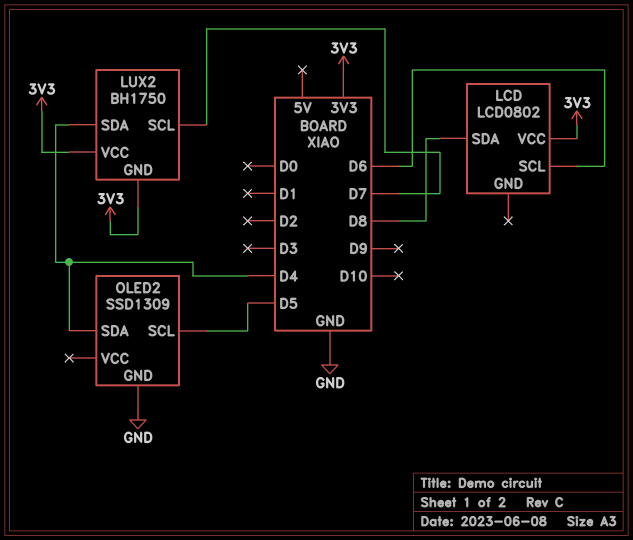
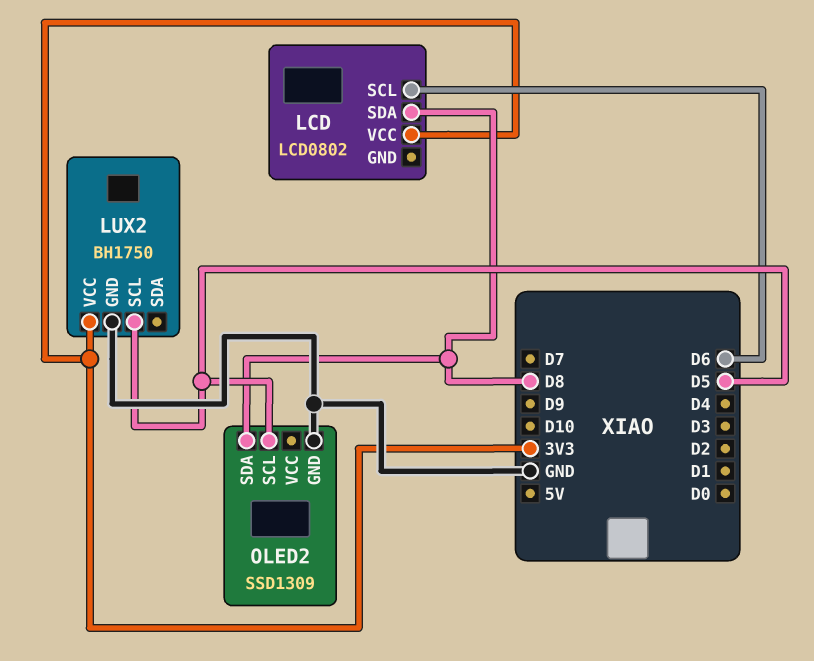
LUX2 pin GND: 3V3 -> GND
LUX2 pin SCL: D7 -> D5
LUX2 pin SDA: D4 -> none
OLED2 pin SDA: D4 -> D8

